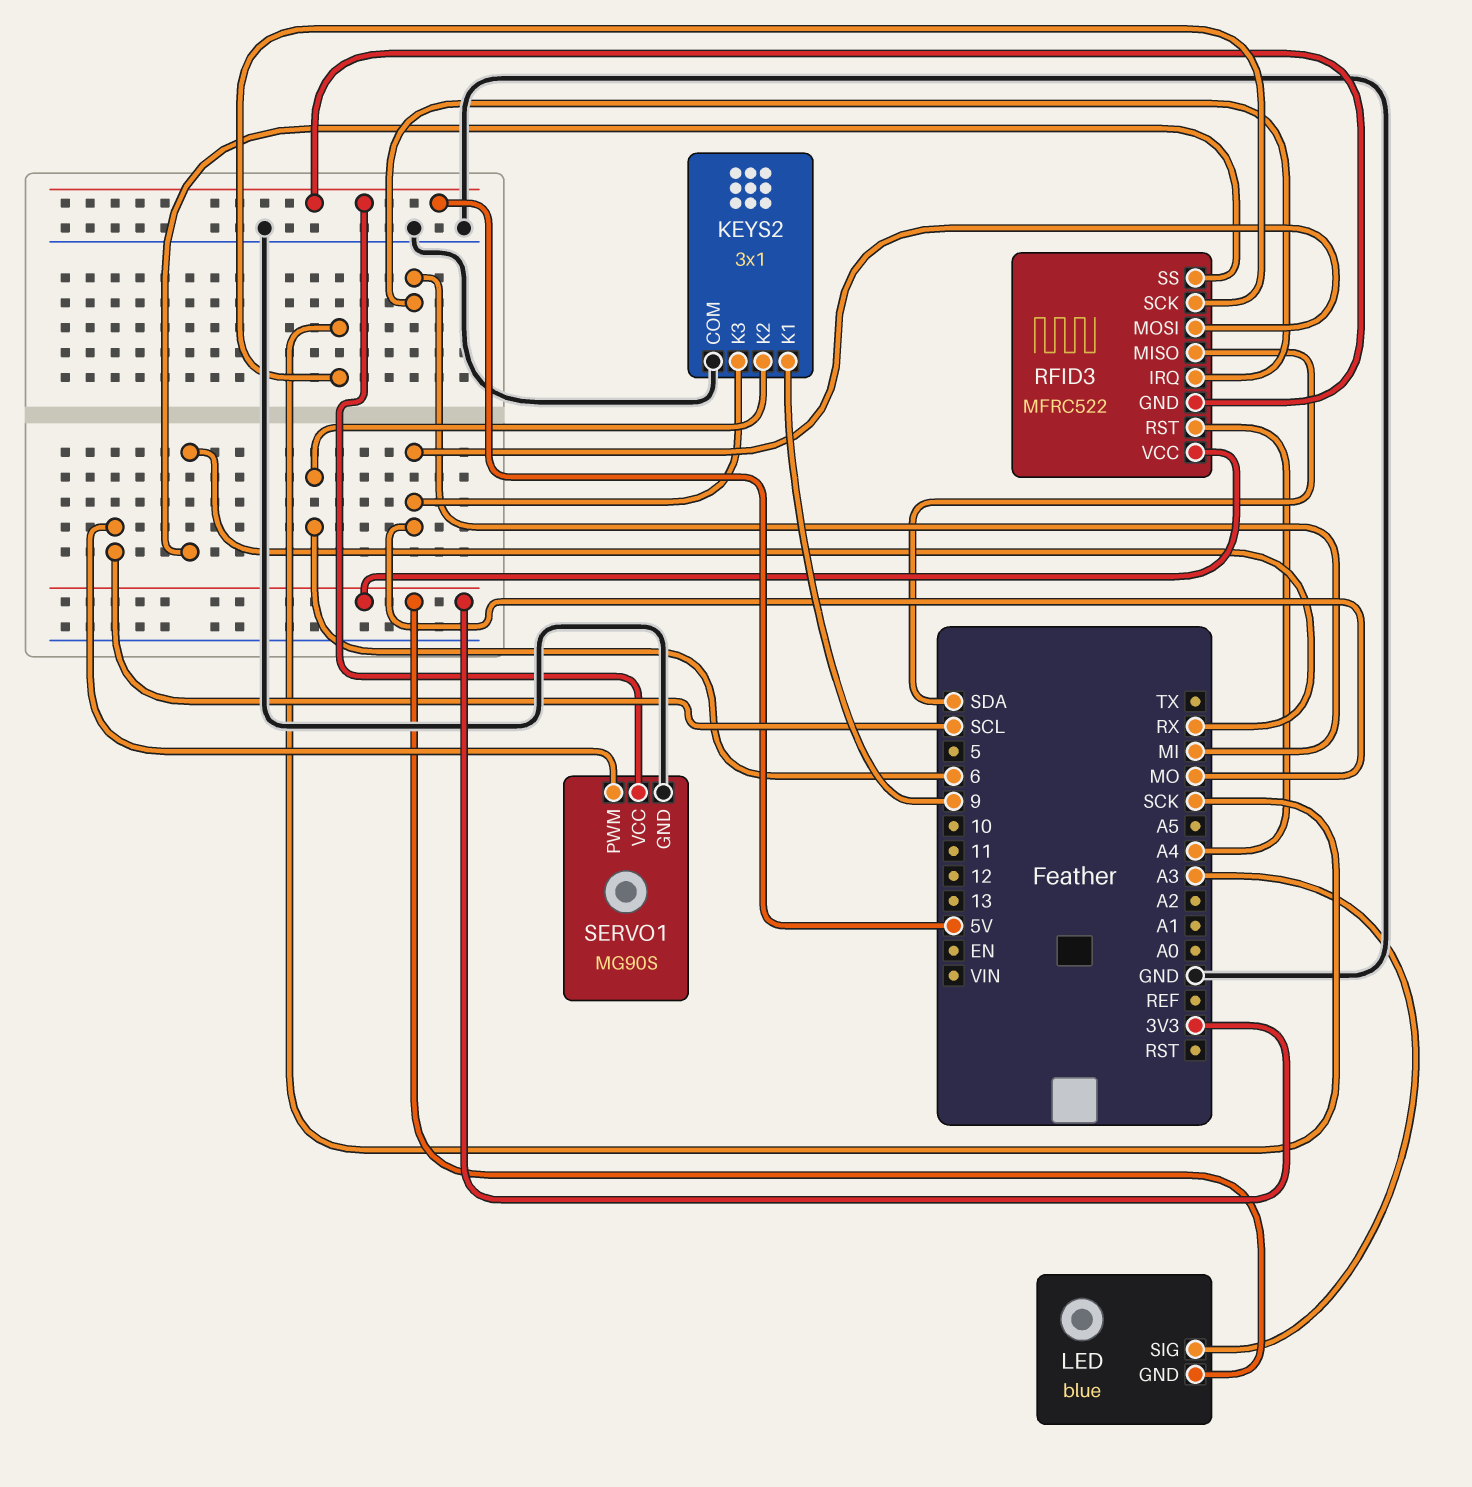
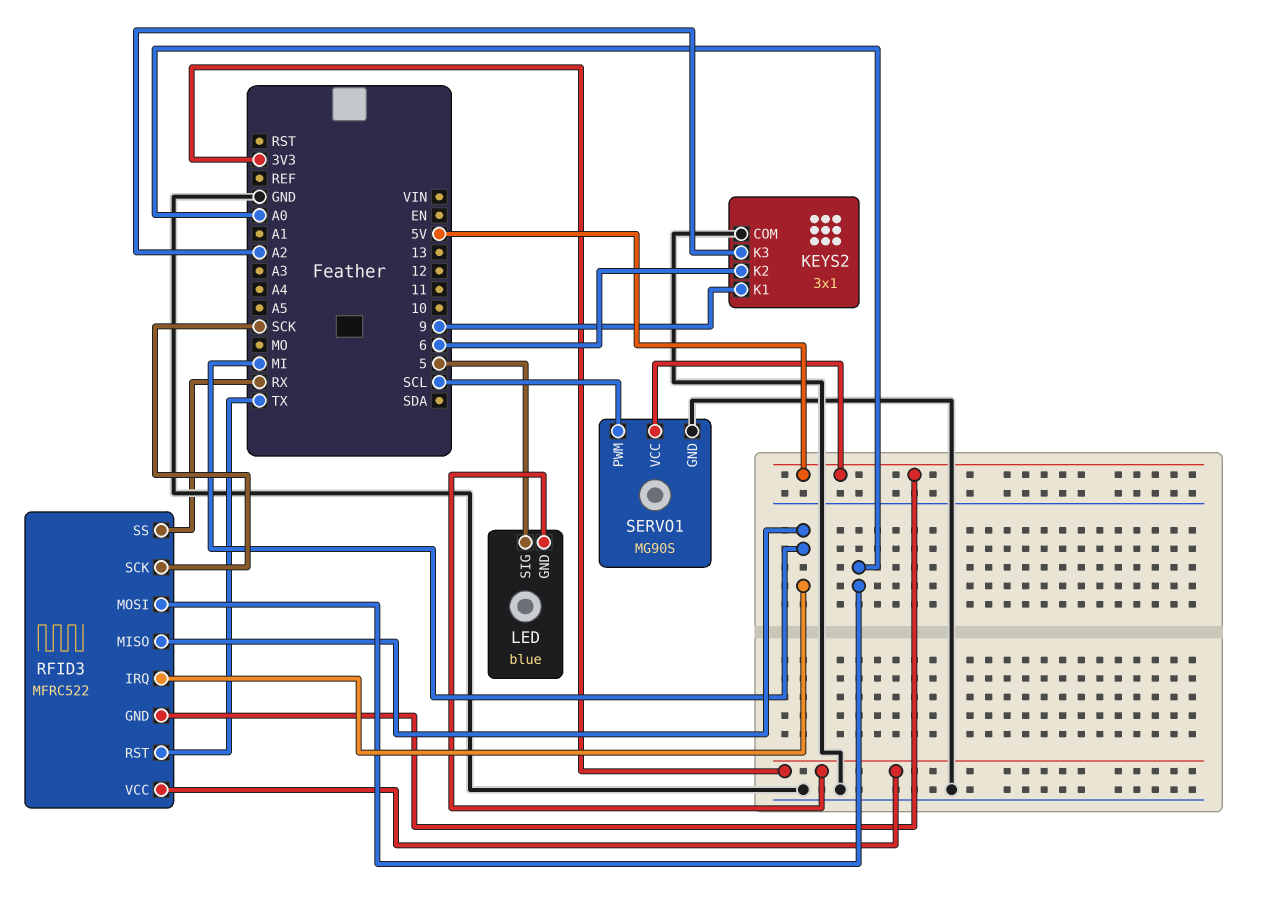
KEYS2 pin K3: MO -> A2
LED pin SIG: A3 -> 5
RFID3 pin MISO: SDA -> MI
RFID3 pin MOSI: MO -> A0
RFID3 pin RST: A4 -> TX

